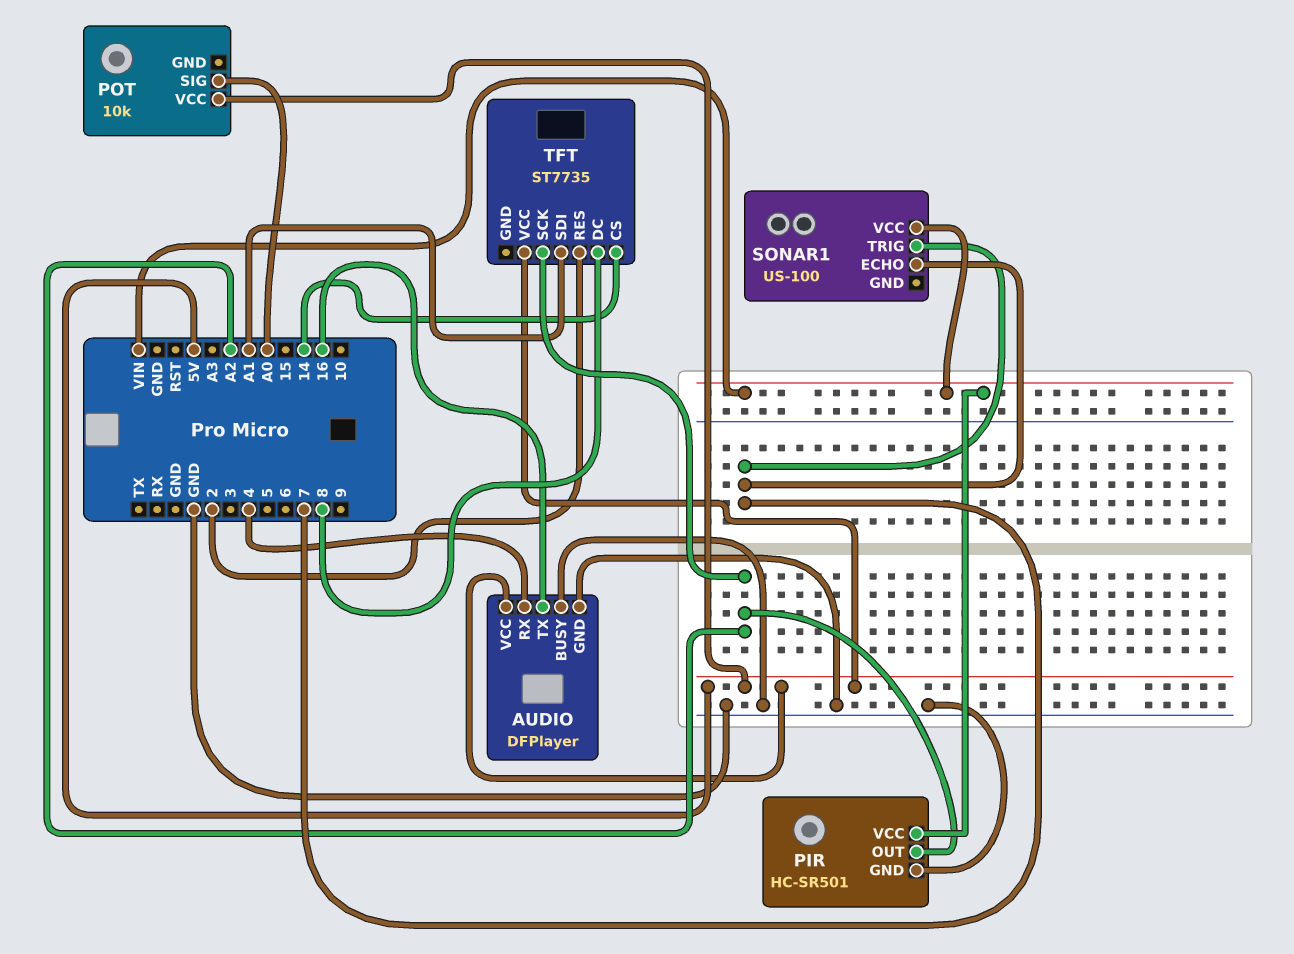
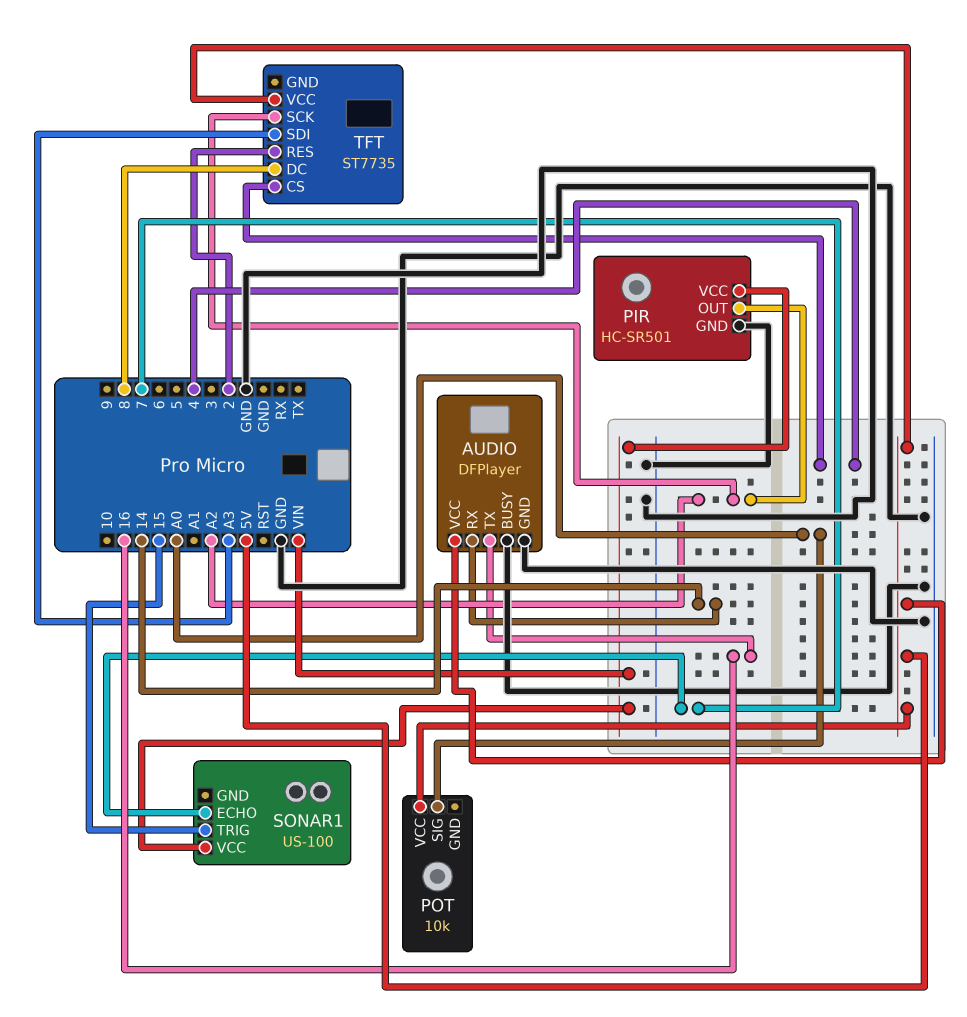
AUDIO pin RX: 4 -> 14
SONAR1 pin TRIG: 7 -> 15
TFT pin CS: 14 -> 4
TFT pin SDI: A1 -> A3

